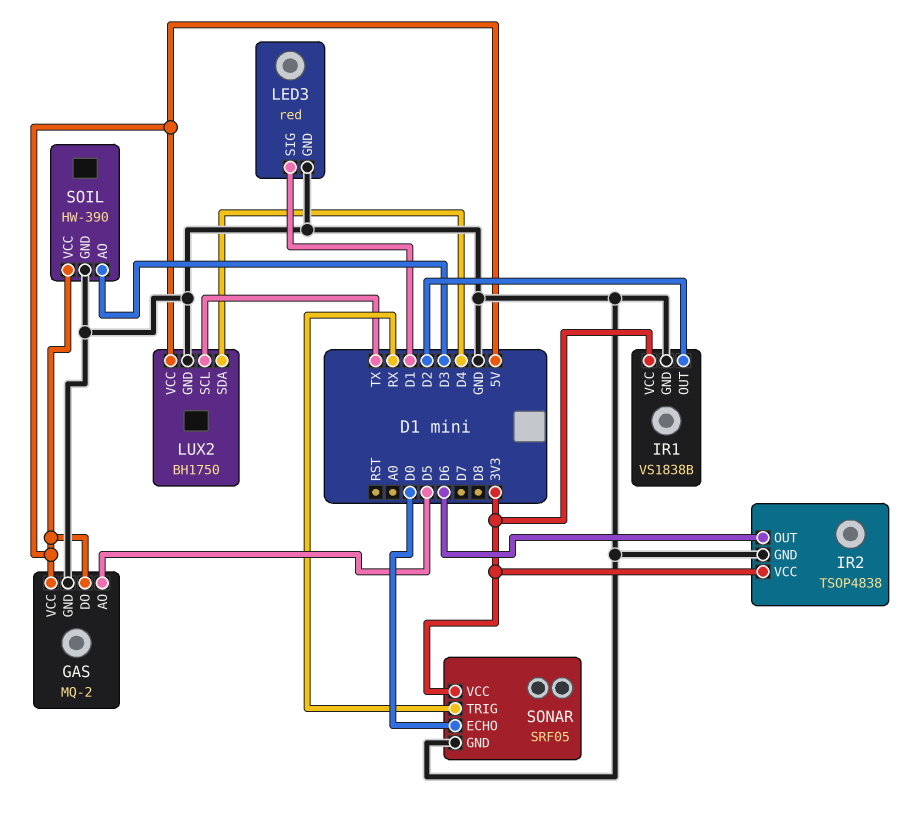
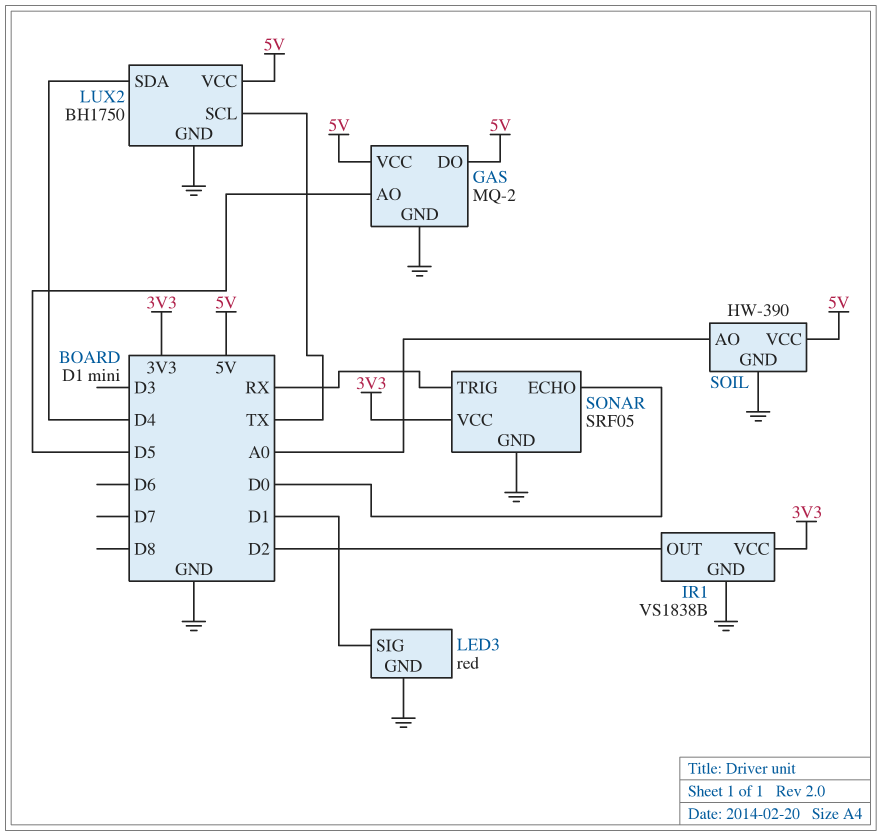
IR2: TSOP4838 -> none
IR2 pin GND: GND -> none
IR2 pin OUT: D6 -> none
IR2 pin VCC: 3V3 -> none
SOIL pin AO: D3 -> A0

